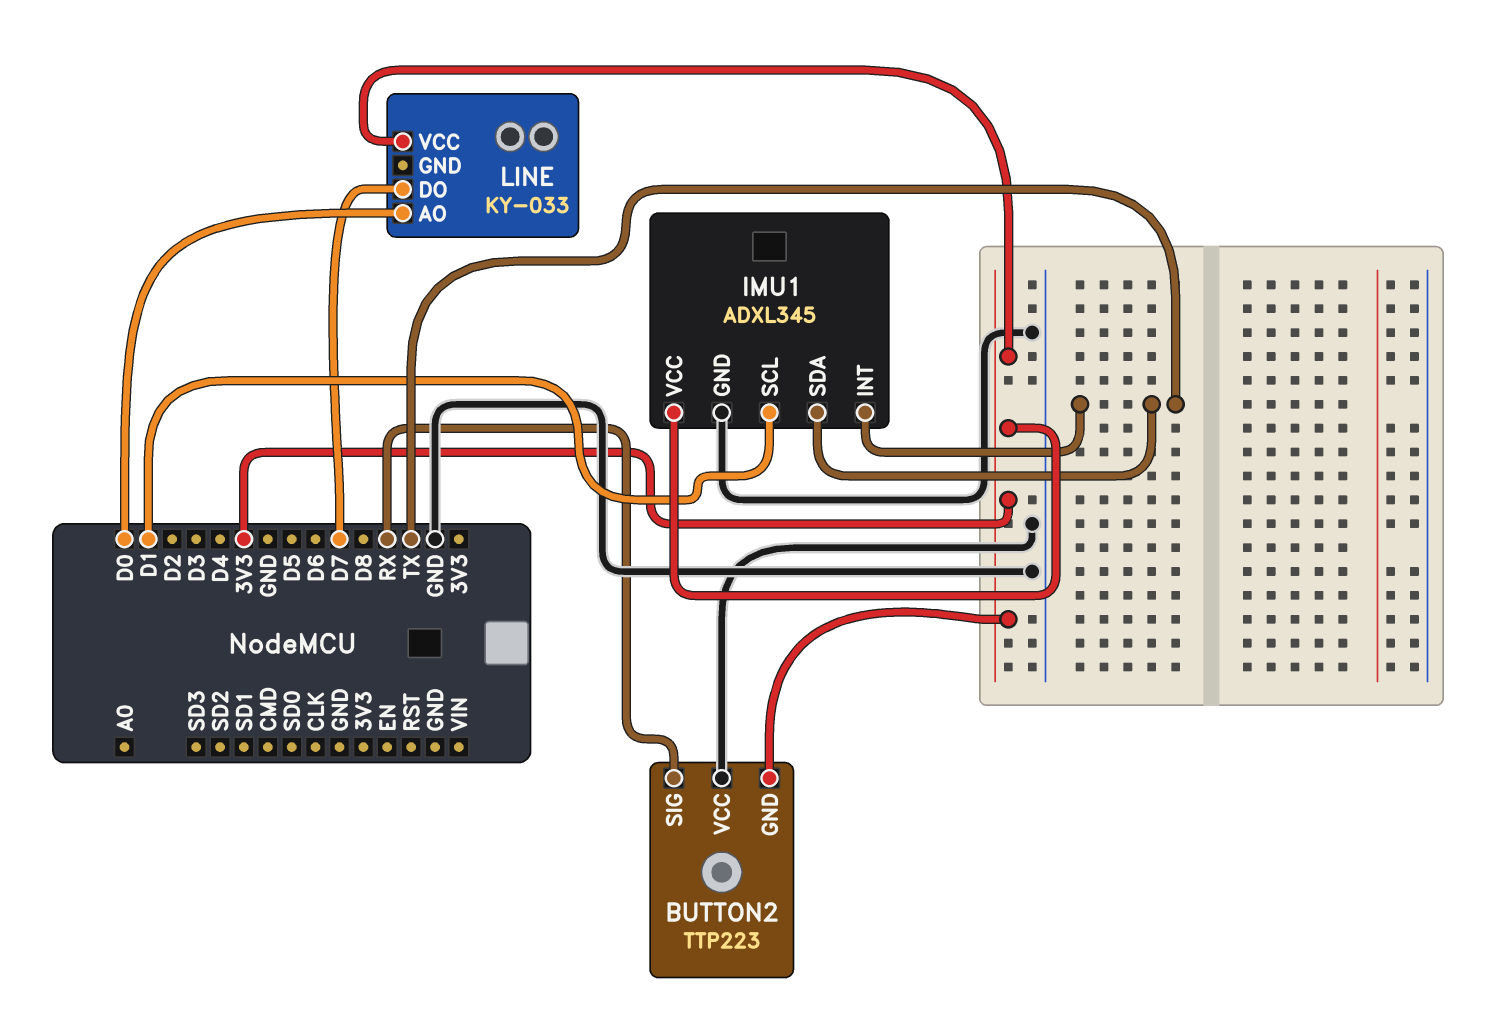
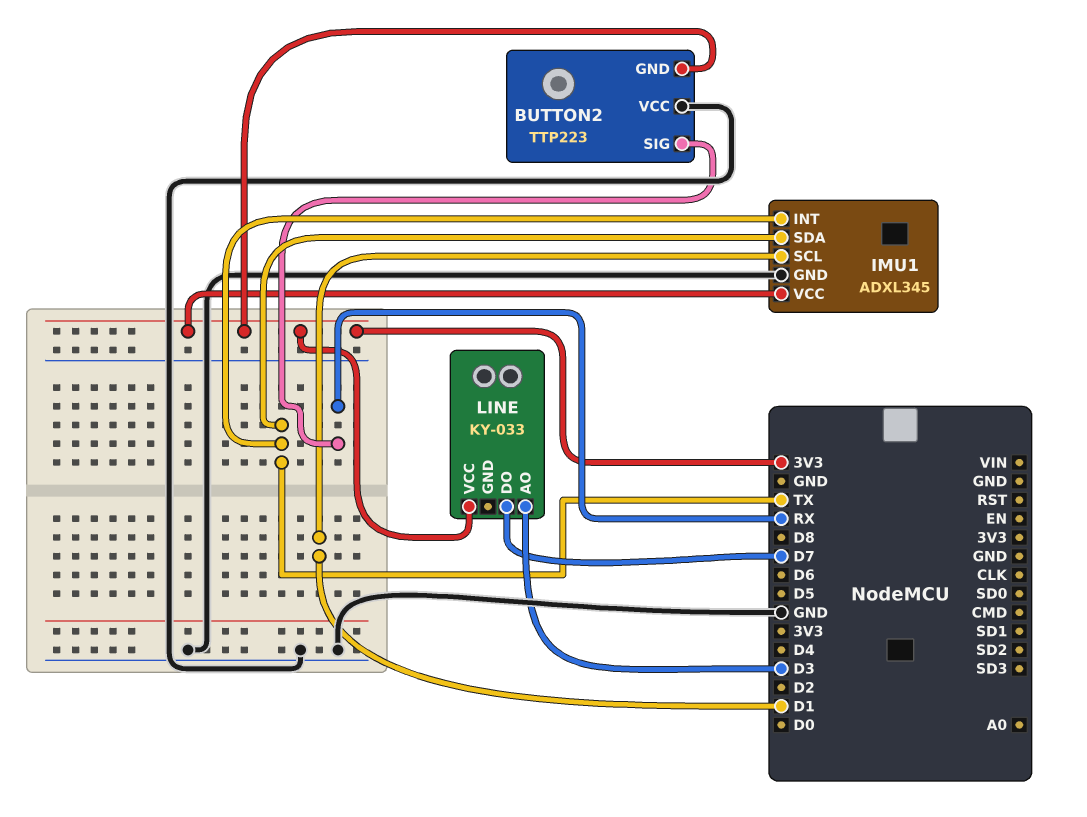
LINE pin AO: D0 -> D3

